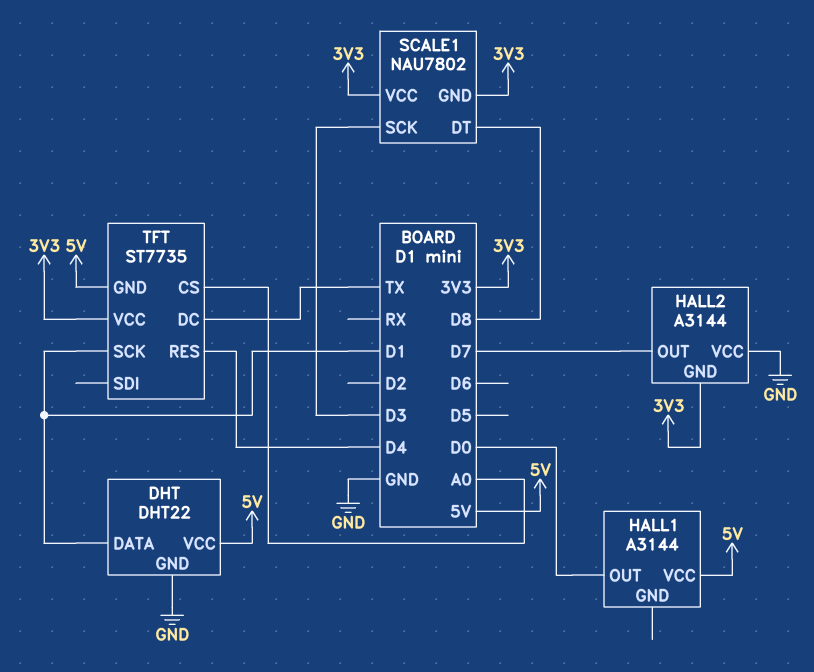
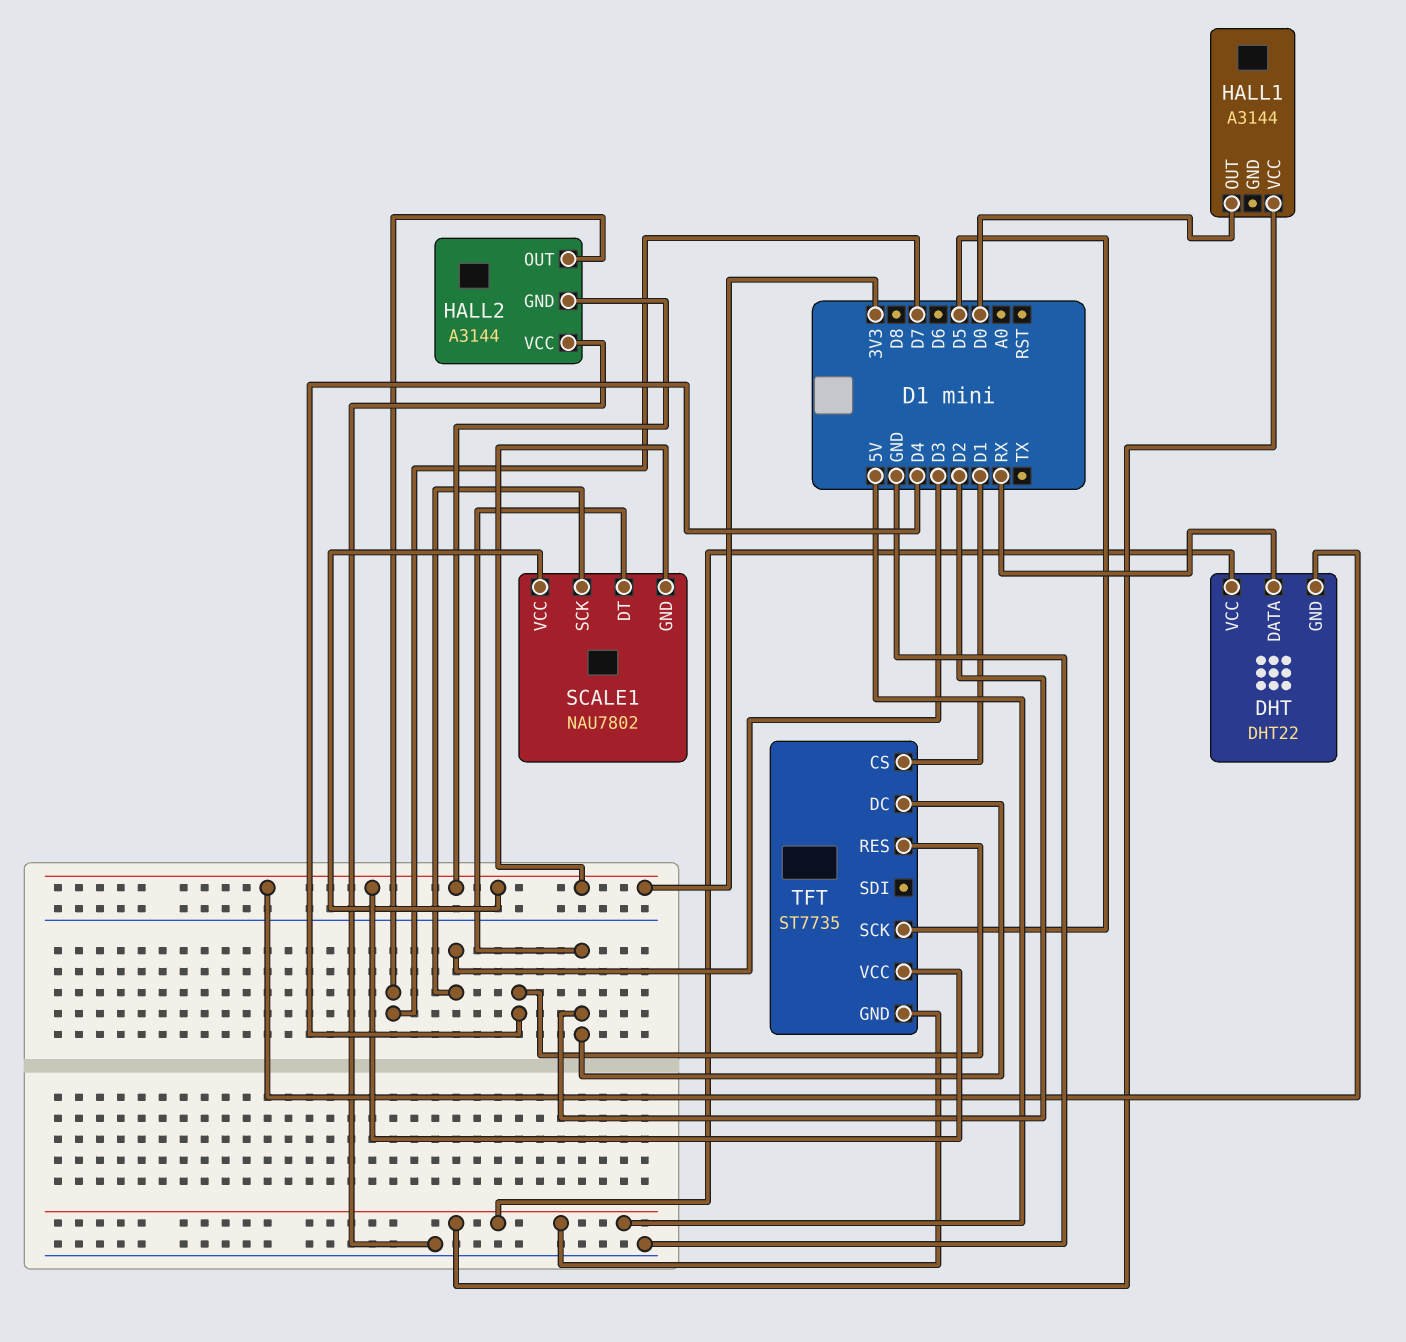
DHT pin DATA: D1 -> RX
DHT pin GND: GND -> 3V3
SCALE1 pin DT: D8 -> D2
TFT pin CS: A0 -> D1
TFT pin DC: TX -> D2
TFT pin SCK: D1 -> D5

